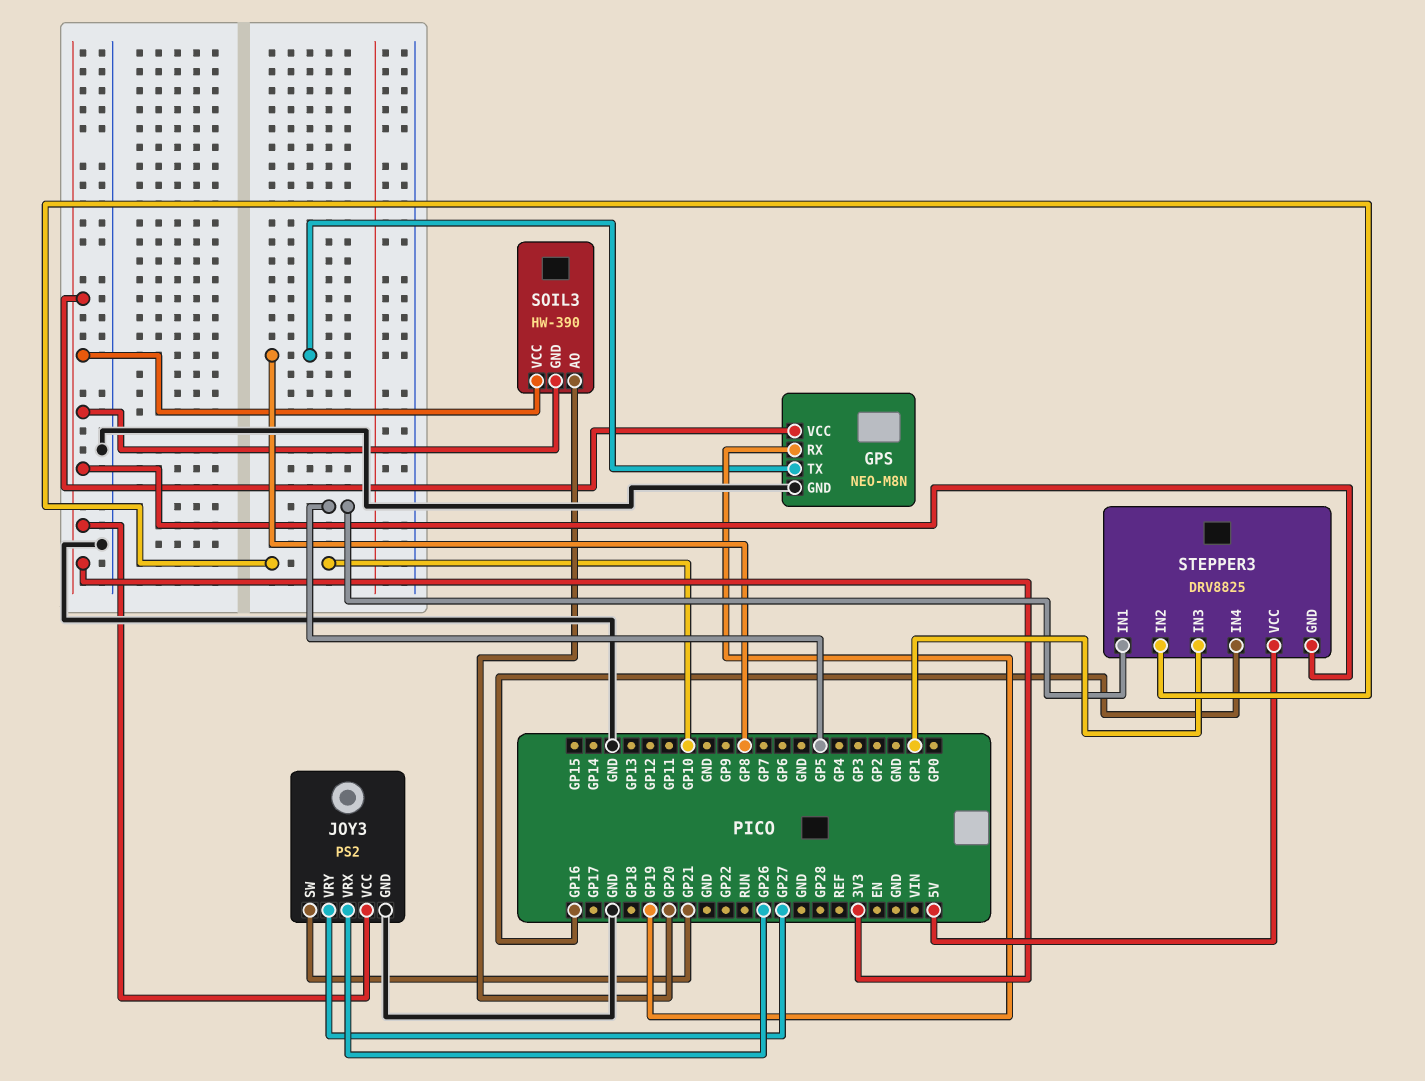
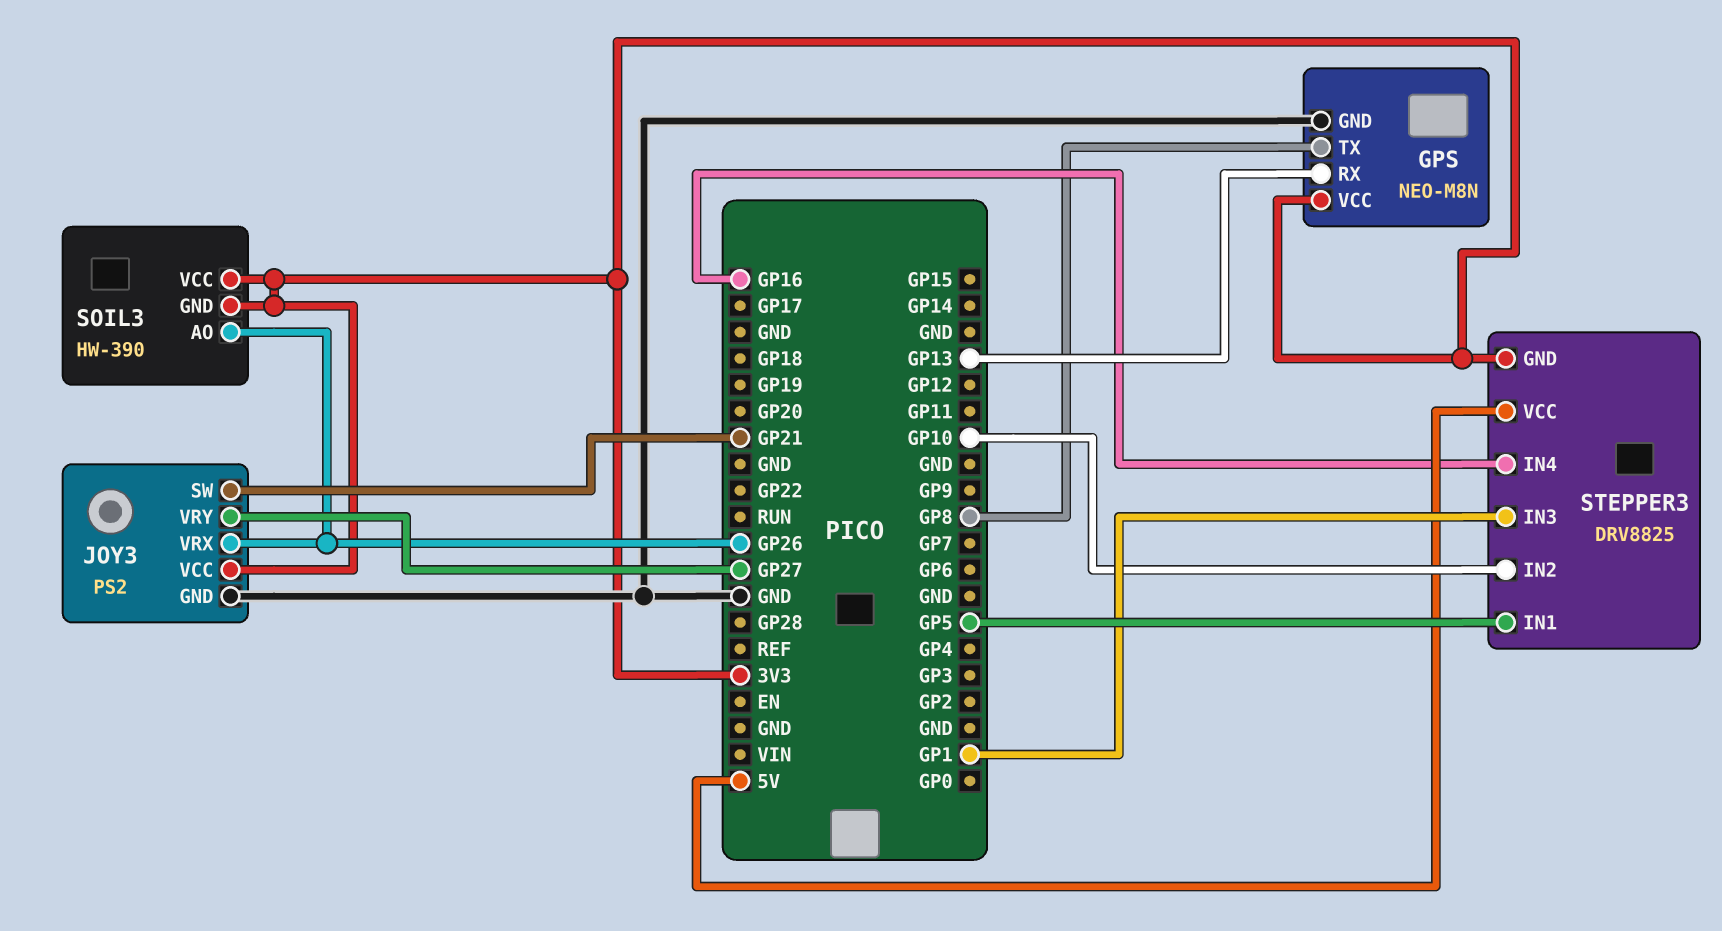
GPS pin RX: GP19 -> GP13
SOIL3 pin AO: GP20 -> GP26

